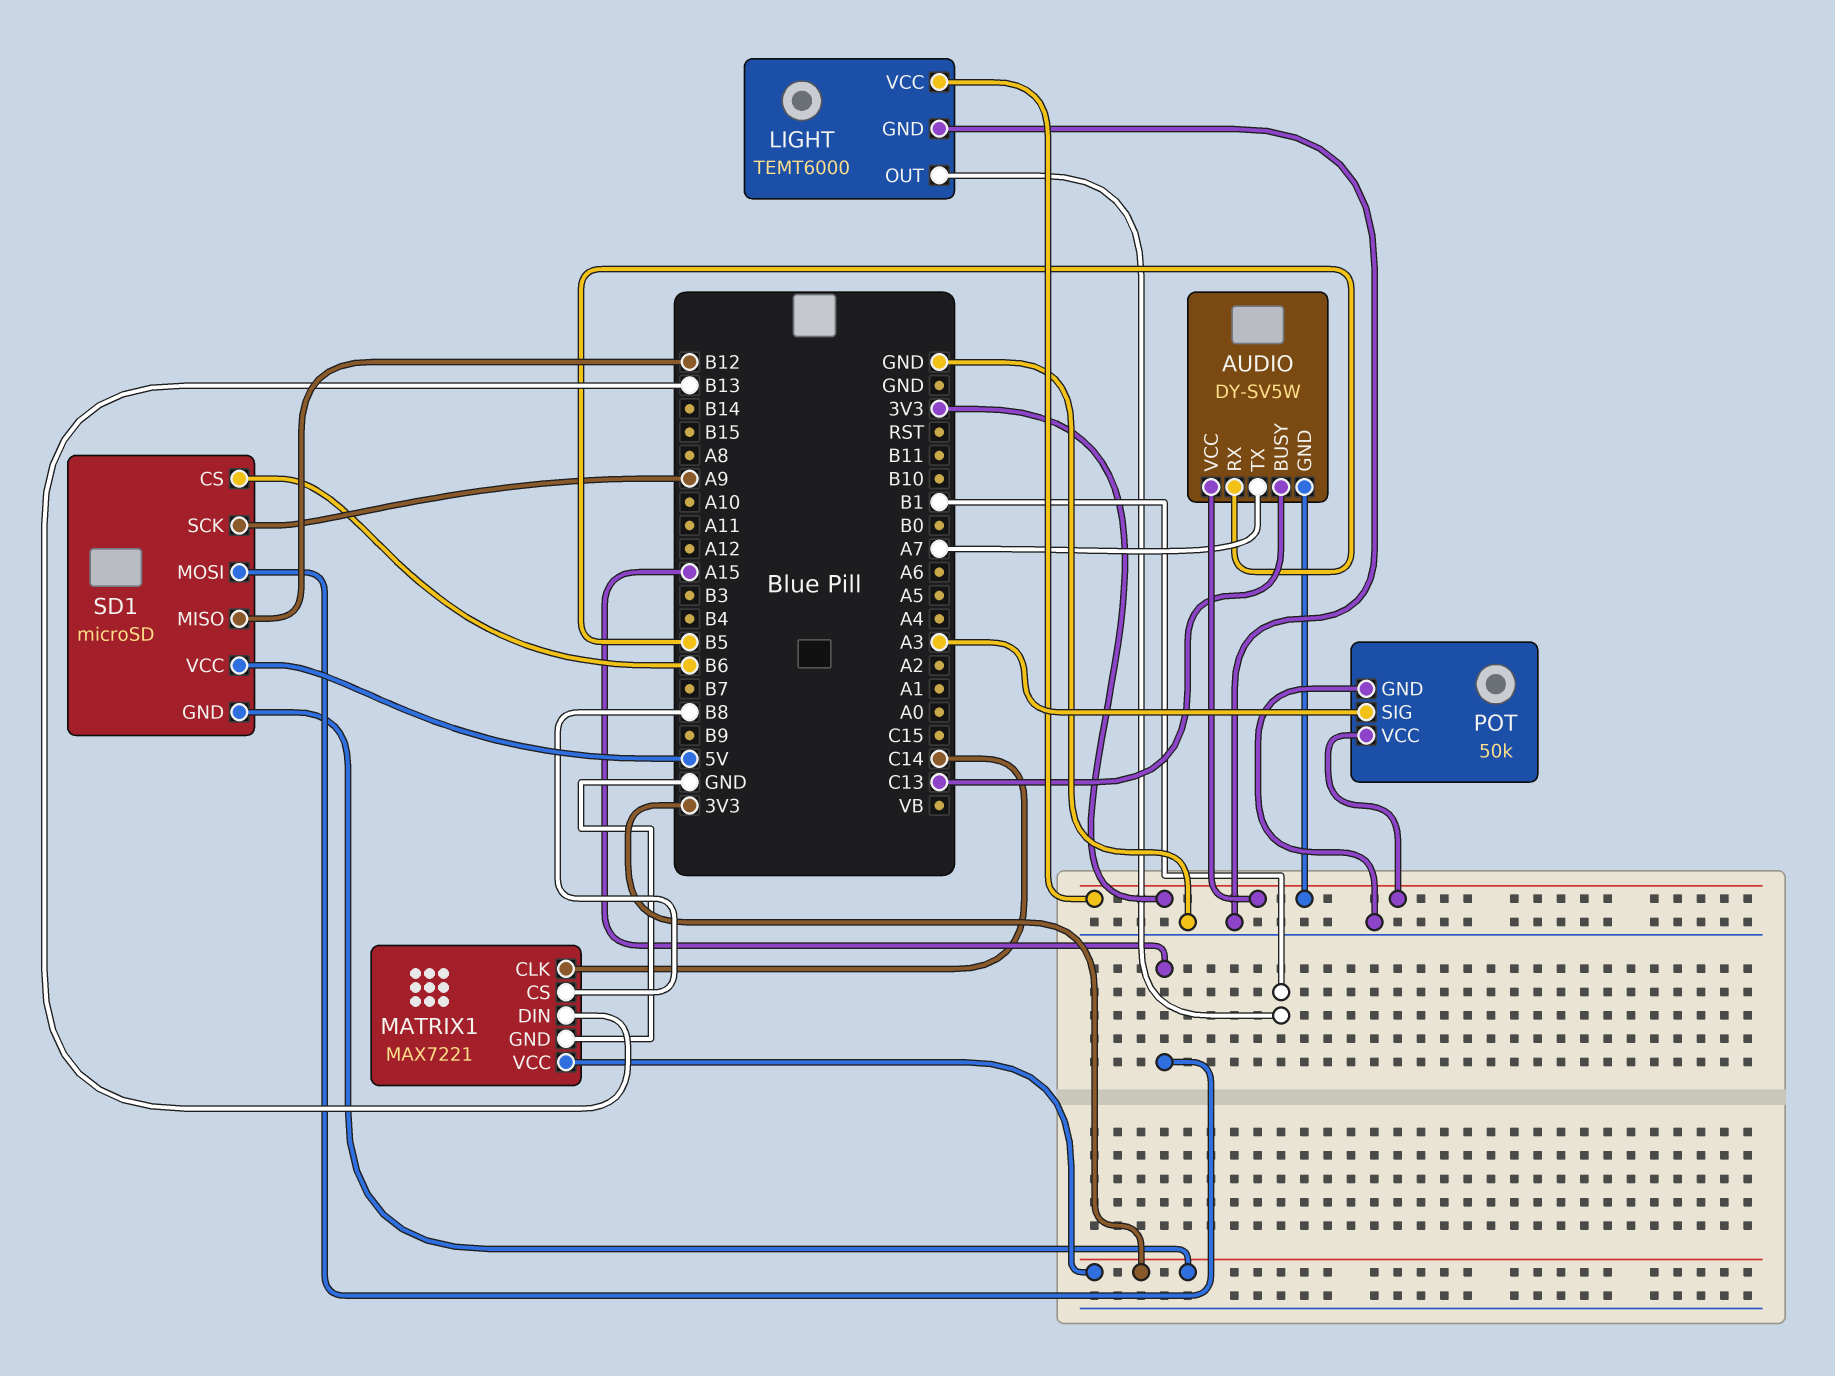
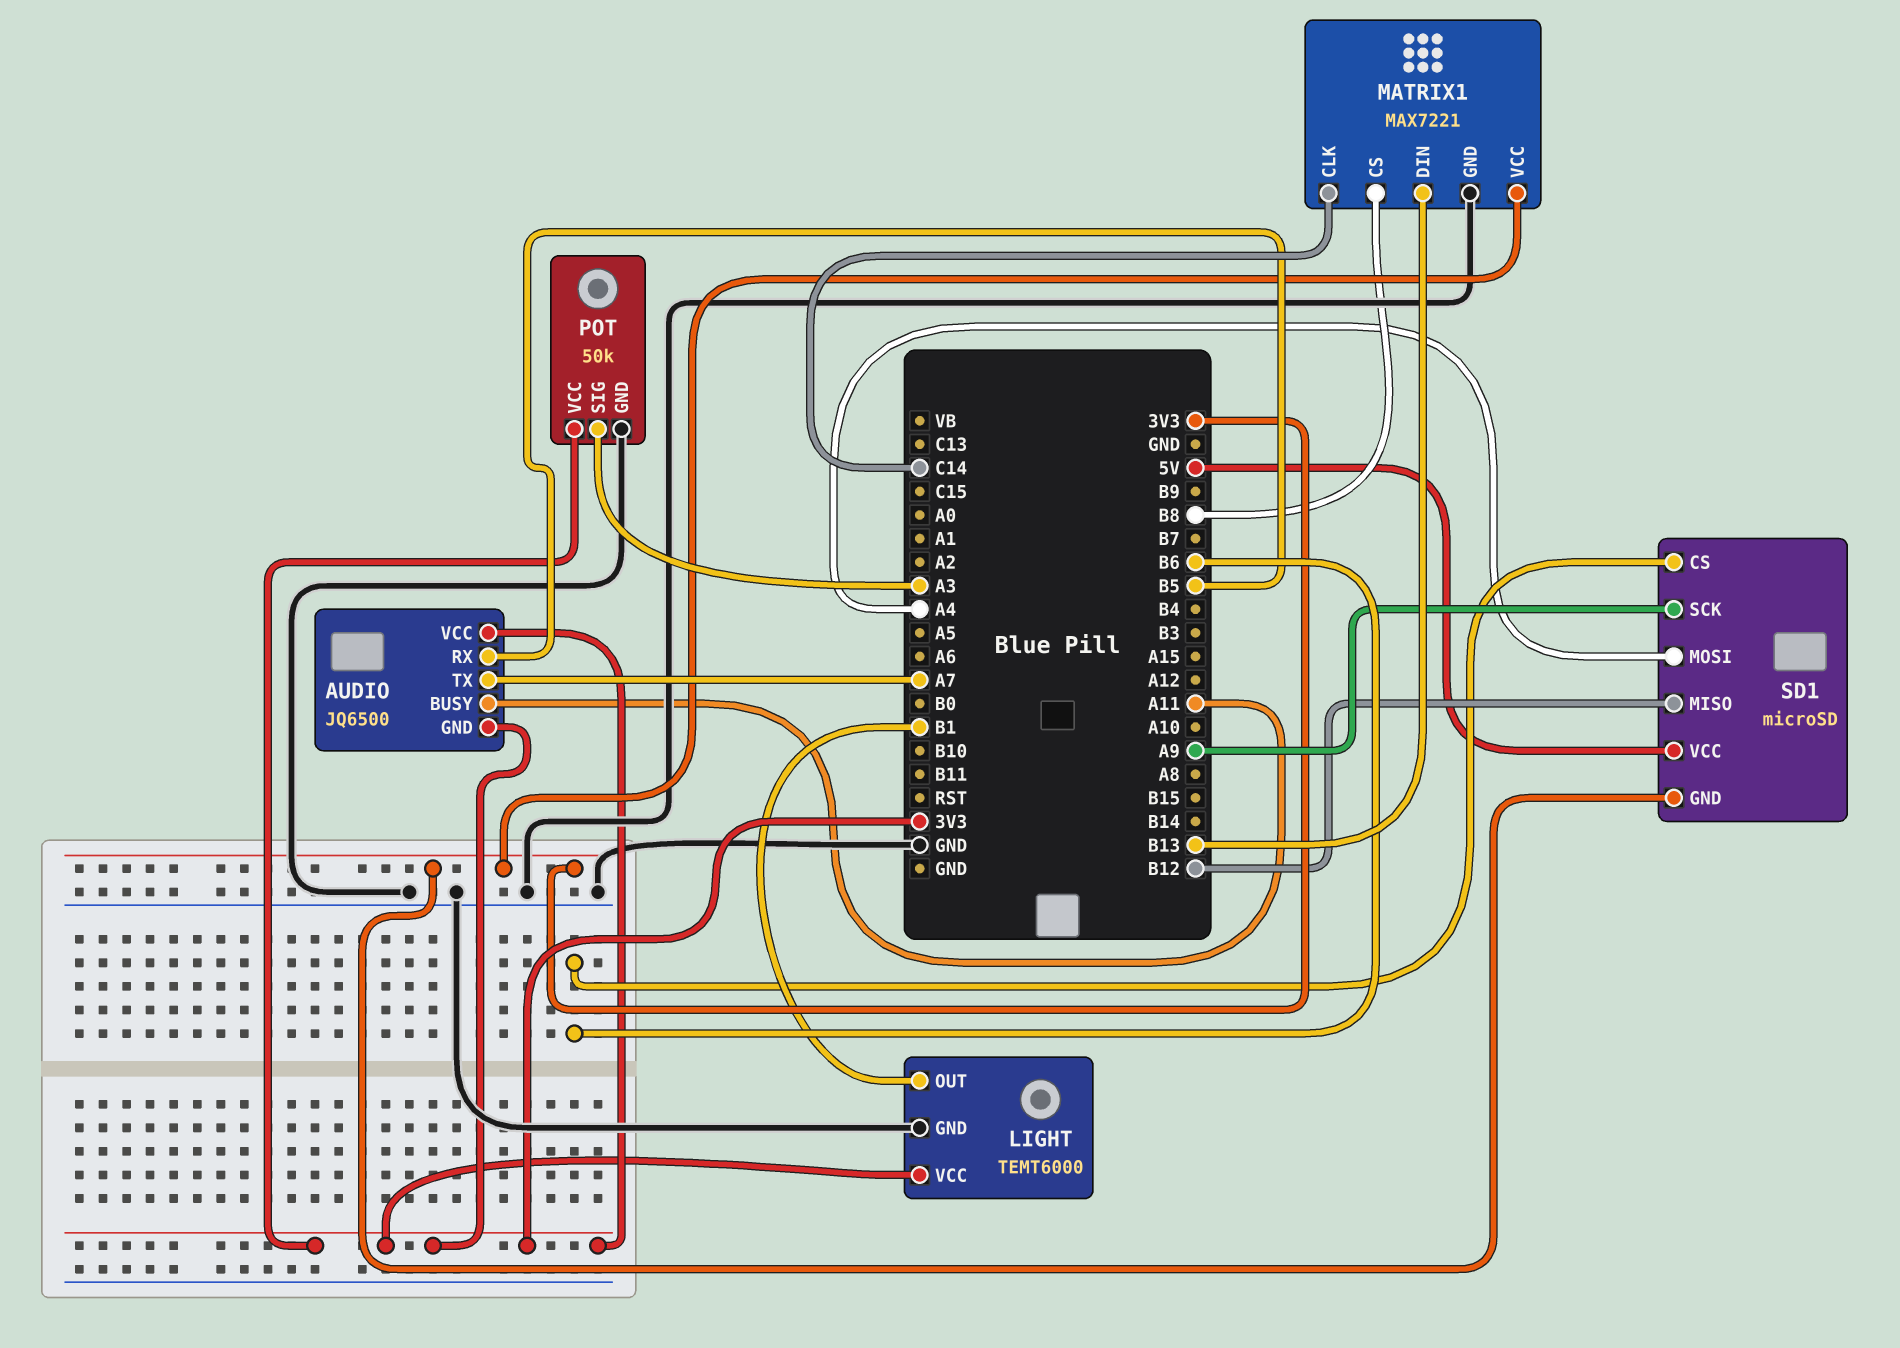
AUDIO: DY-SV5W -> JQ6500
AUDIO pin BUSY: C13 -> A11
SD1 pin MOSI: A15 -> A4

